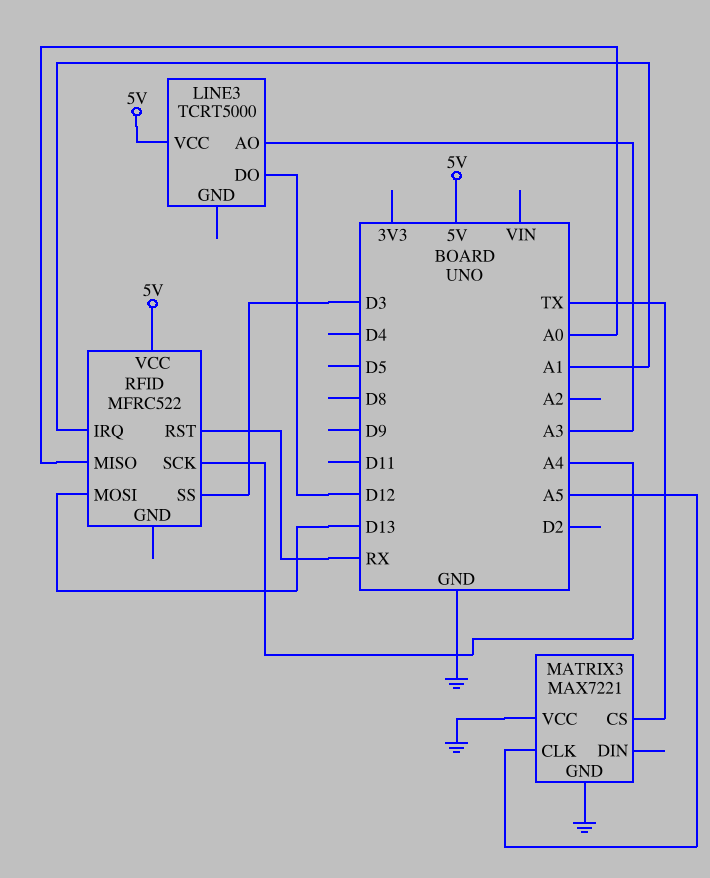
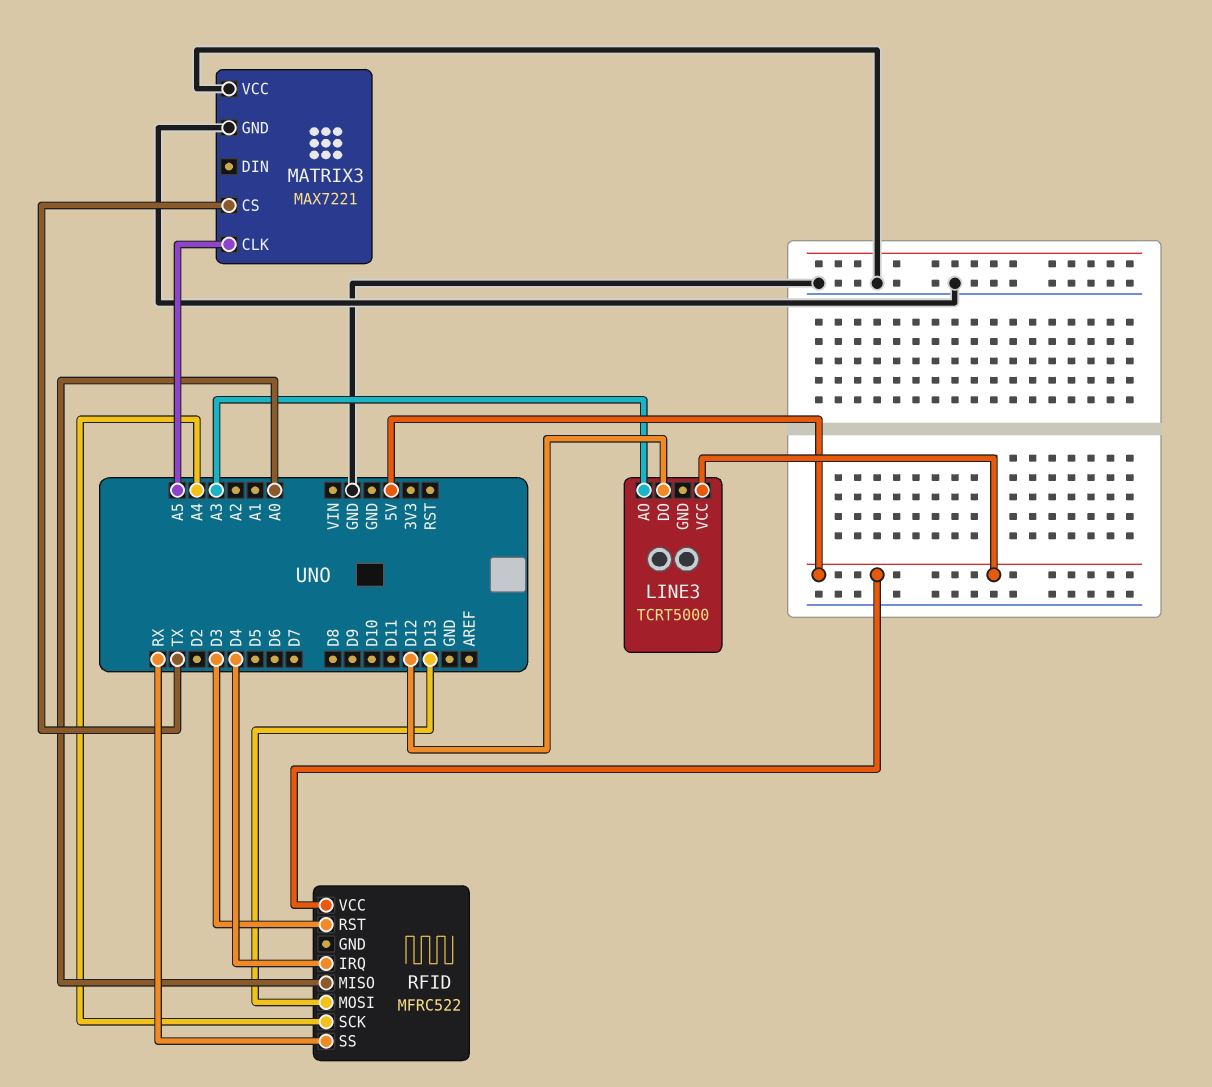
RFID pin IRQ: A1 -> D4
RFID pin RST: RX -> D3
RFID pin SS: D3 -> RX

